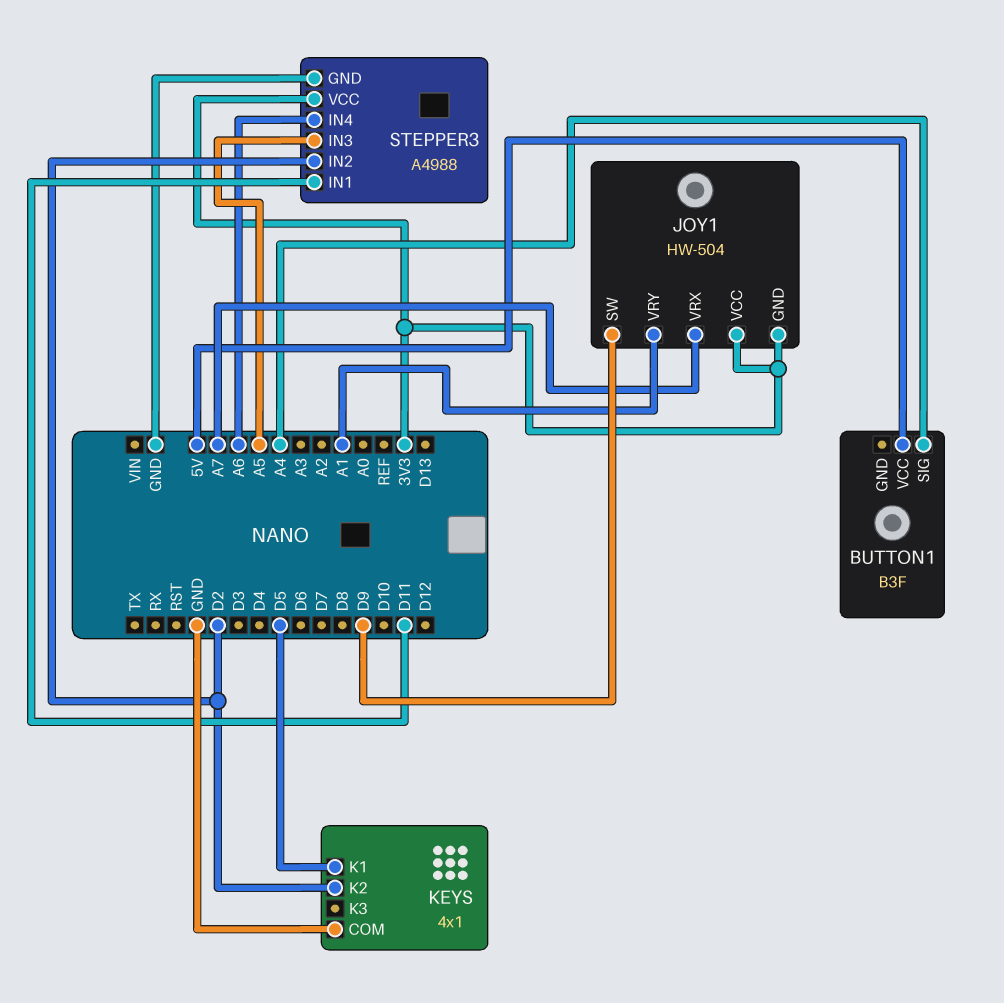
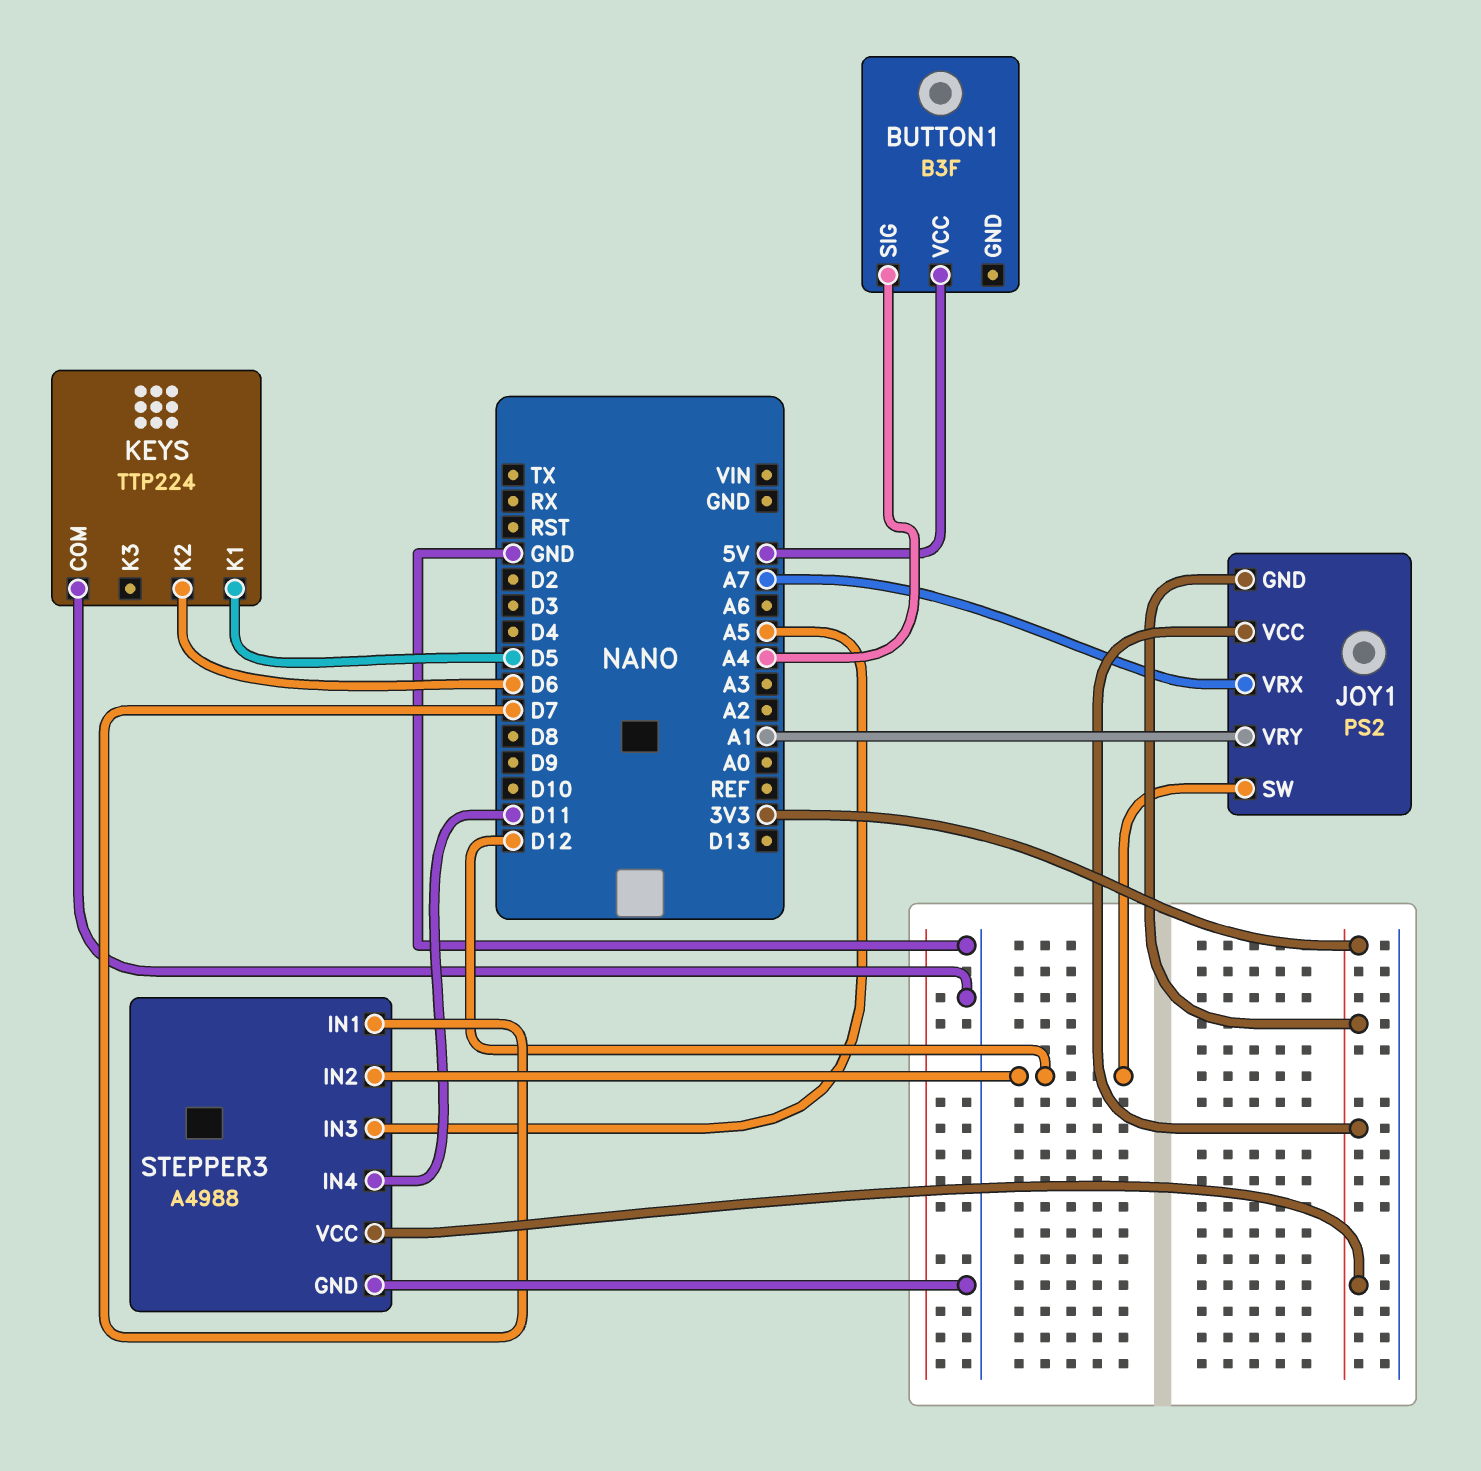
JOY1: HW-504 -> PS2
JOY1 pin SW: D9 -> D12
KEYS: 4x1 -> TTP224
KEYS pin K2: D2 -> D6
STEPPER3 pin IN1: D11 -> D7
STEPPER3 pin IN2: D2 -> D12
STEPPER3 pin IN4: A6 -> D11

